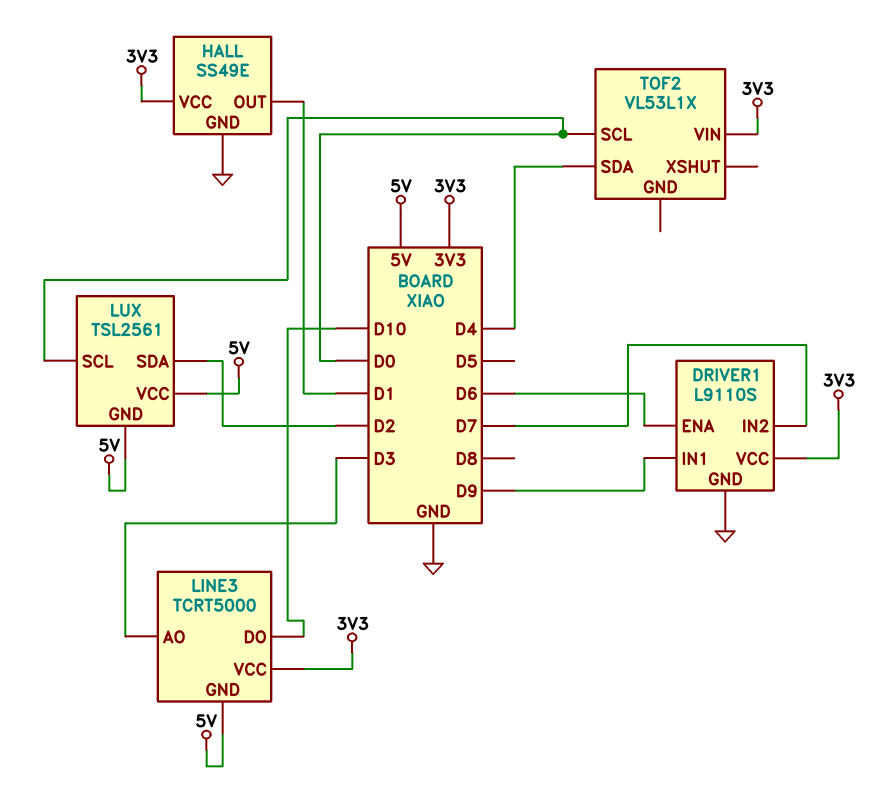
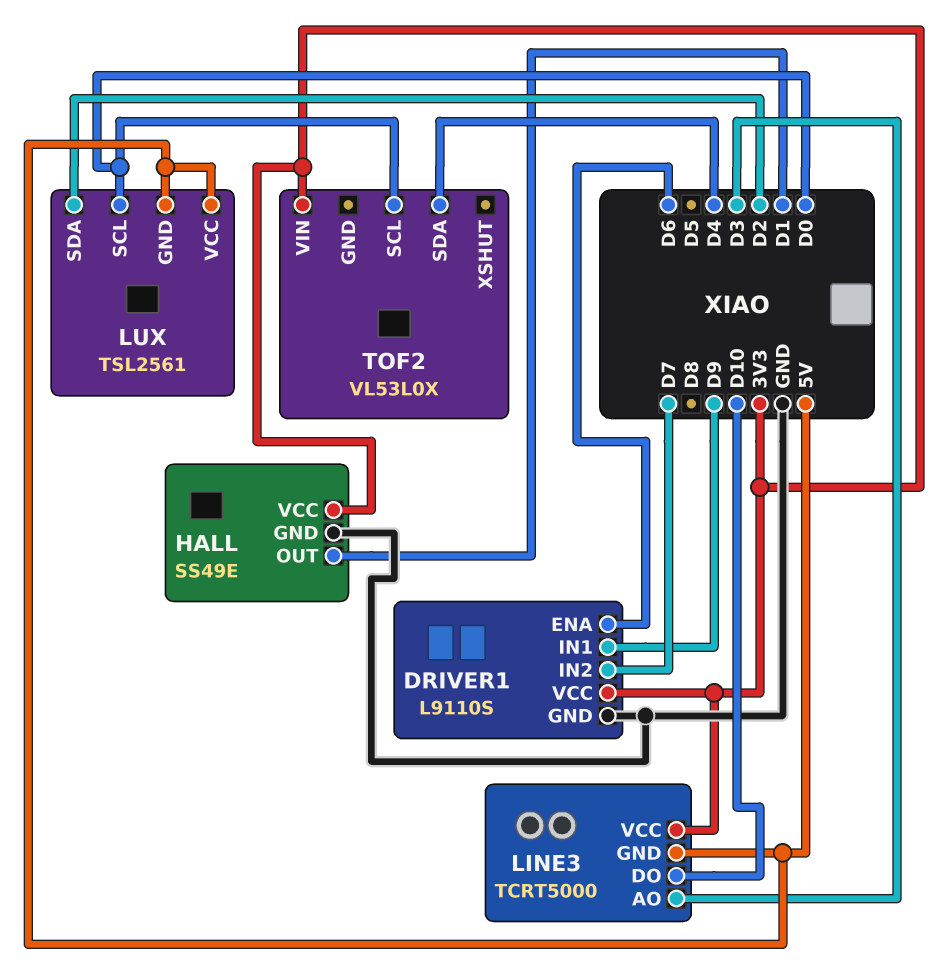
TOF2: VL53L1X -> VL53L0X

